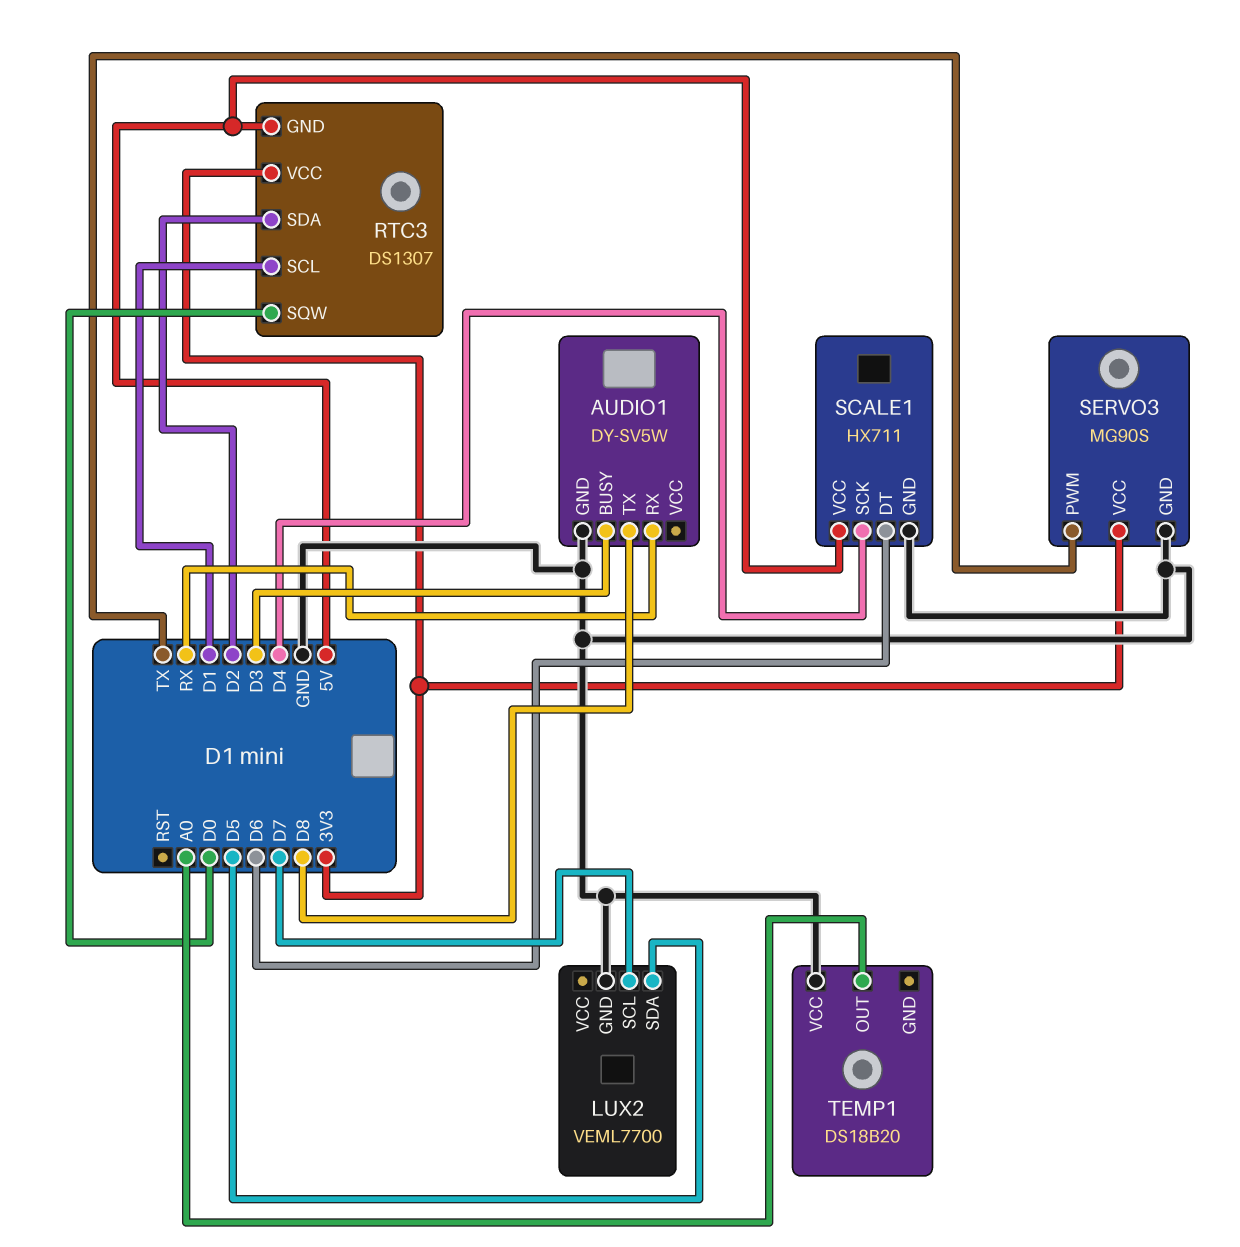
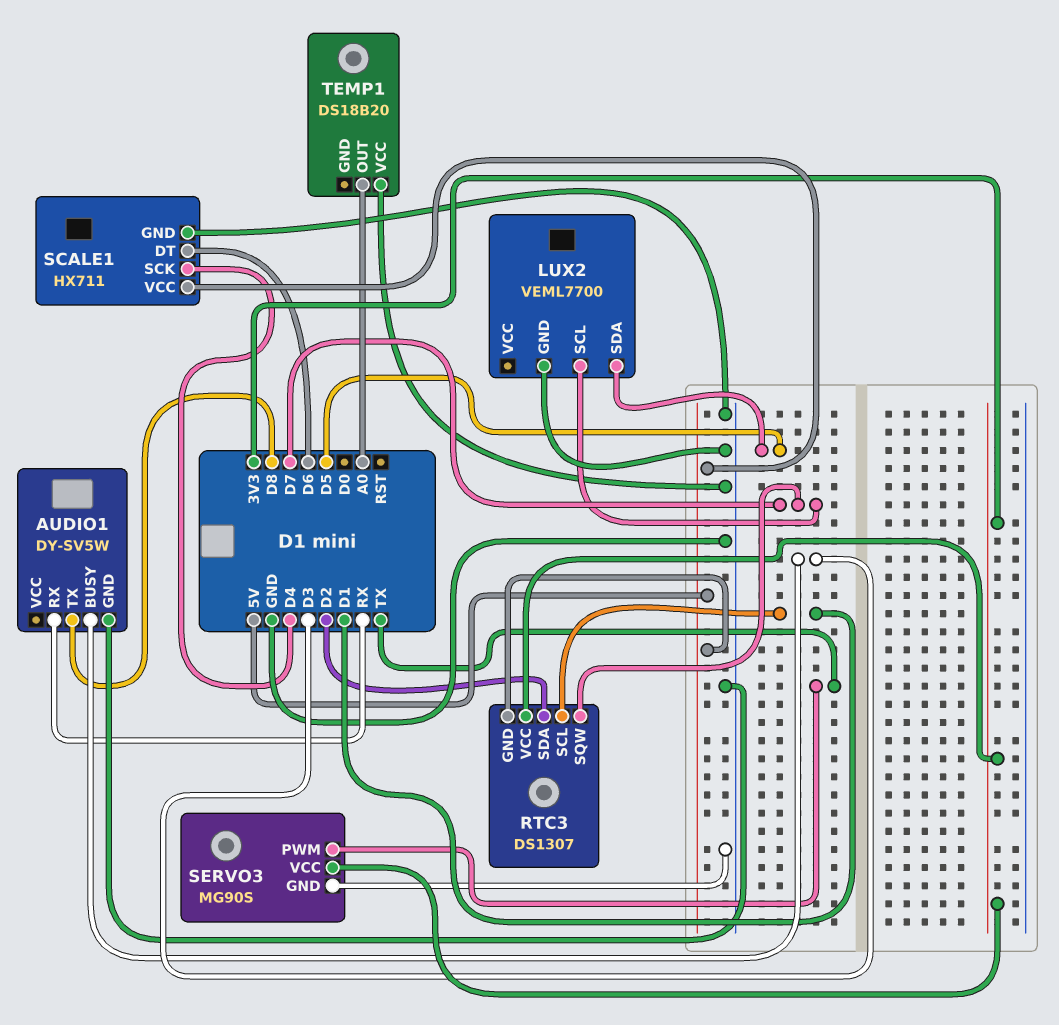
RTC3 pin SQW: D0 -> D7

